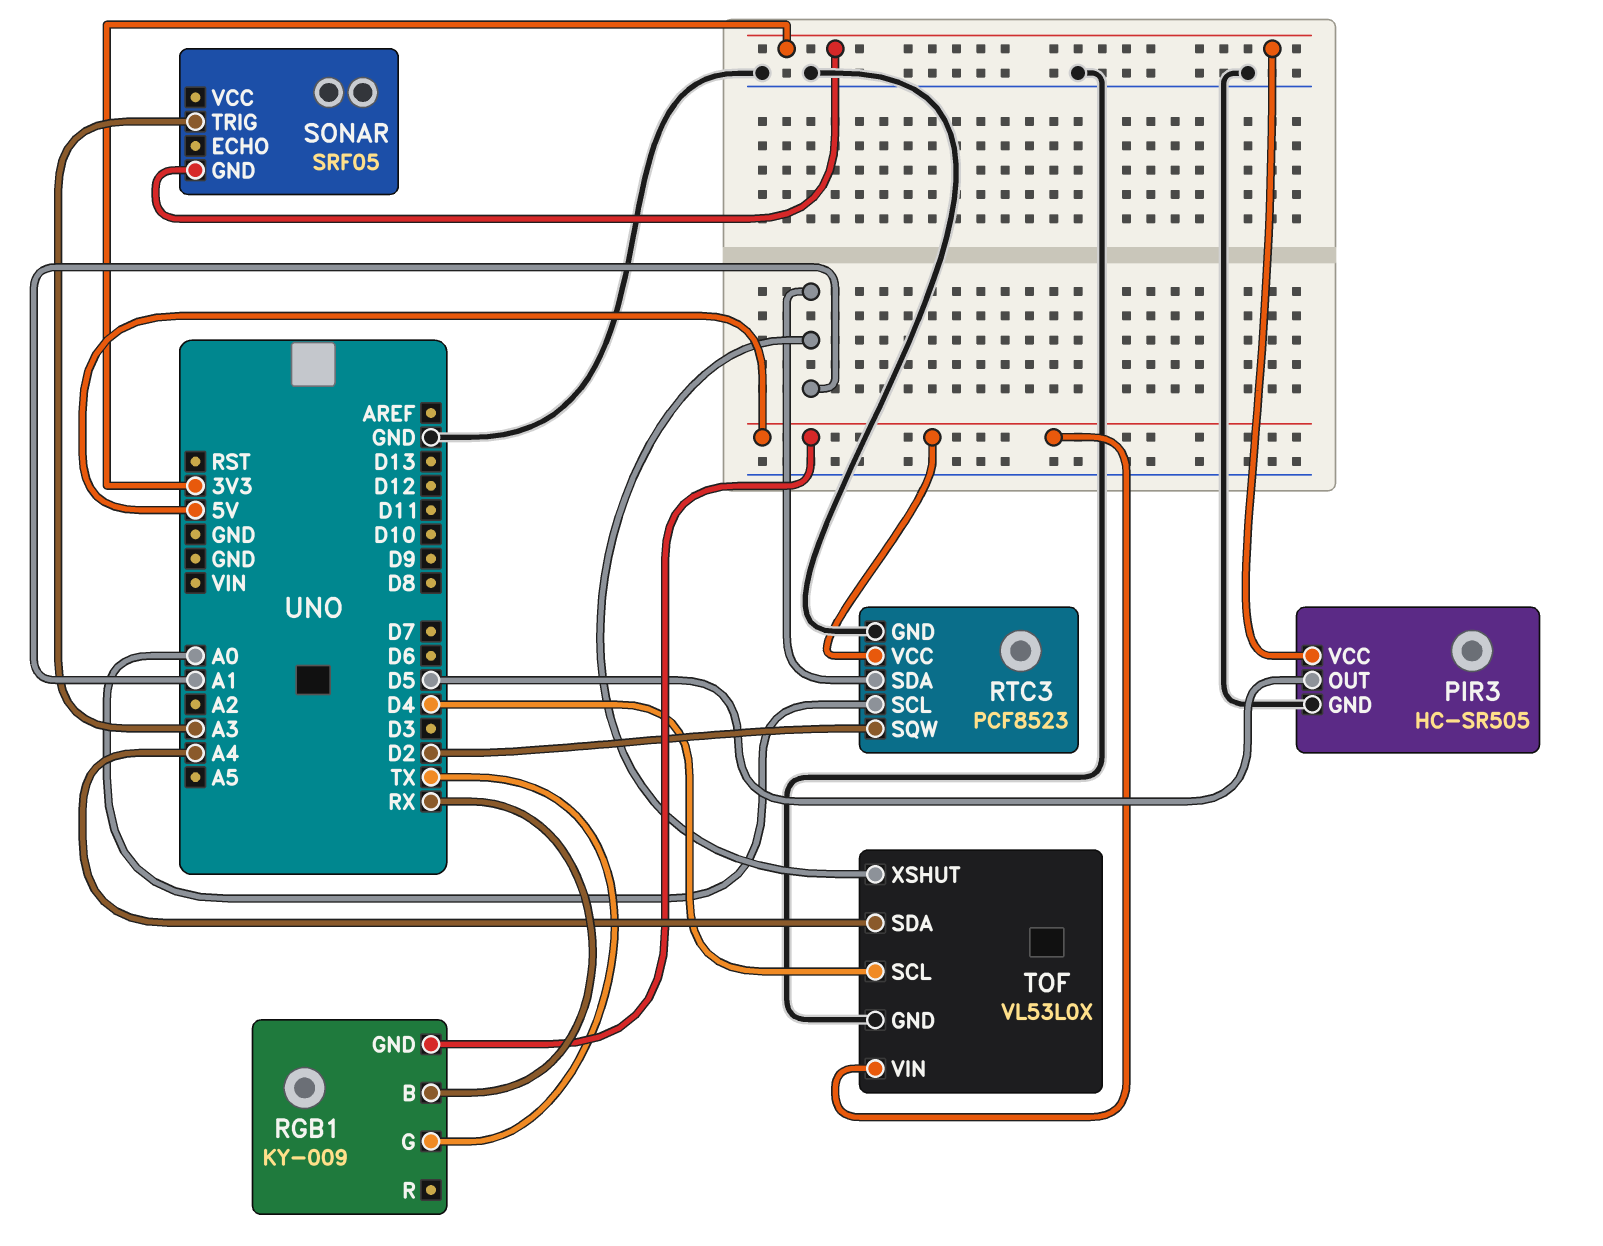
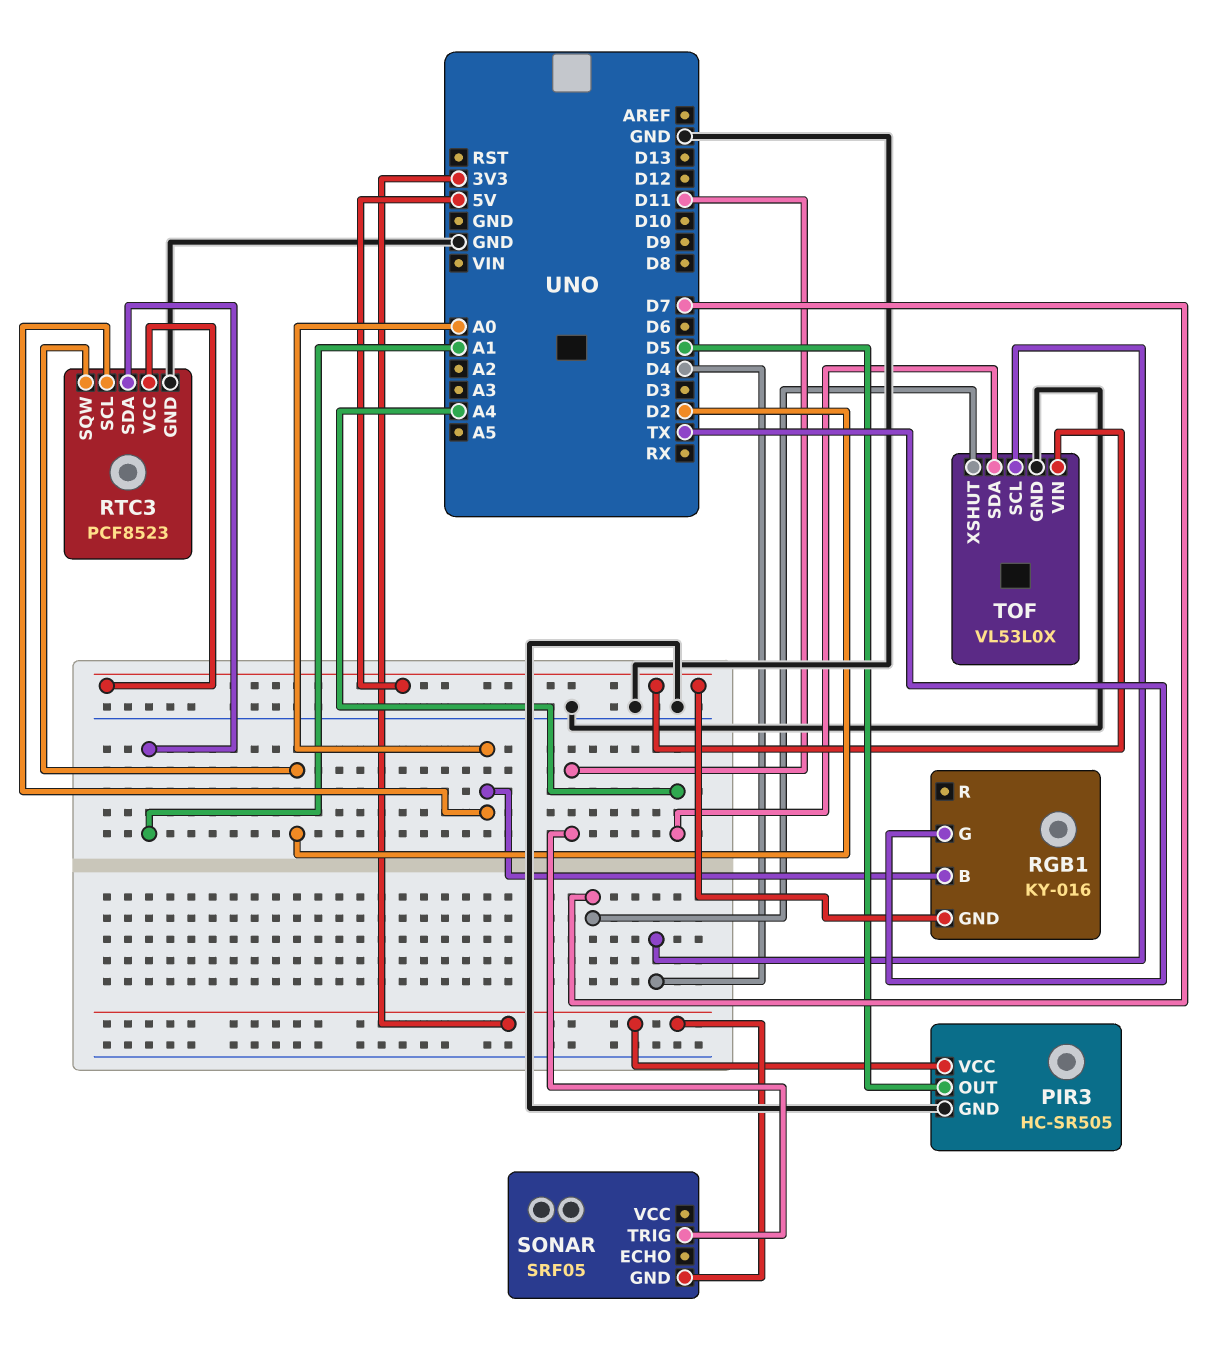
RGB1: KY-009 -> KY-016
RGB1 pin B: RX -> A0
SONAR pin TRIG: A3 -> D11
TOF pin XSHUT: A1 -> D7

